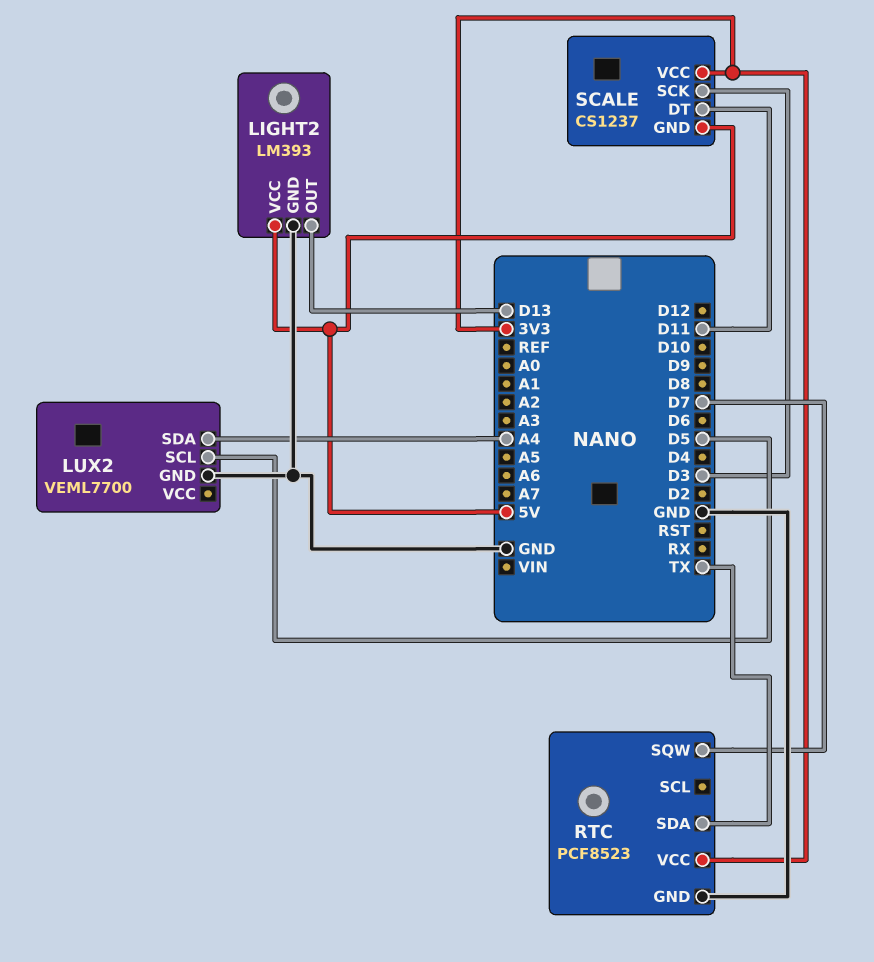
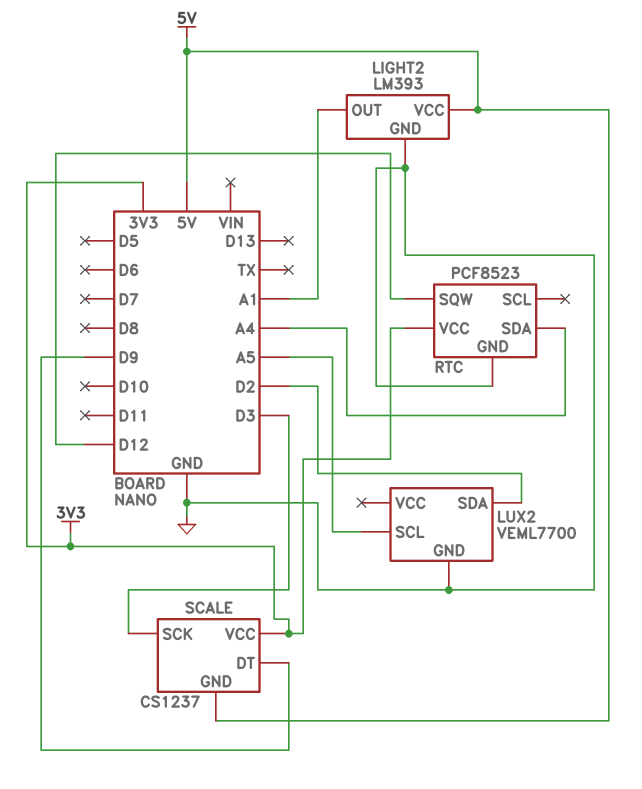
LIGHT2 pin OUT: D13 -> A1
LUX2 pin SCL: D5 -> A5
LUX2 pin SDA: A4 -> D2
RTC pin SDA: TX -> A4
RTC pin SQW: D7 -> D12
SCALE pin DT: D11 -> D9

